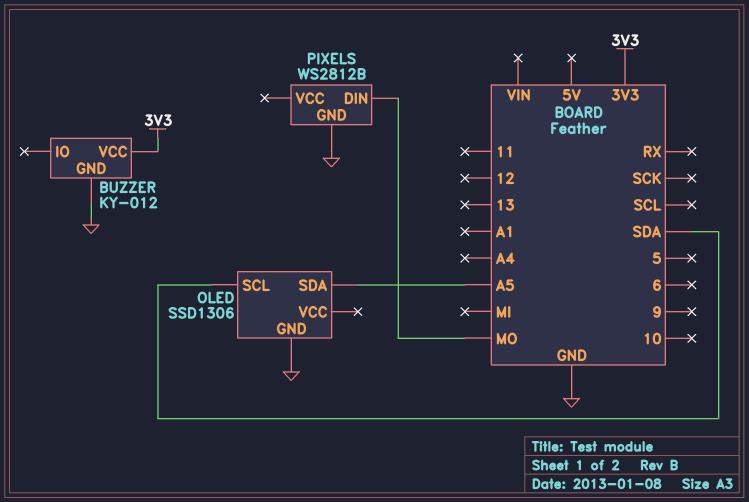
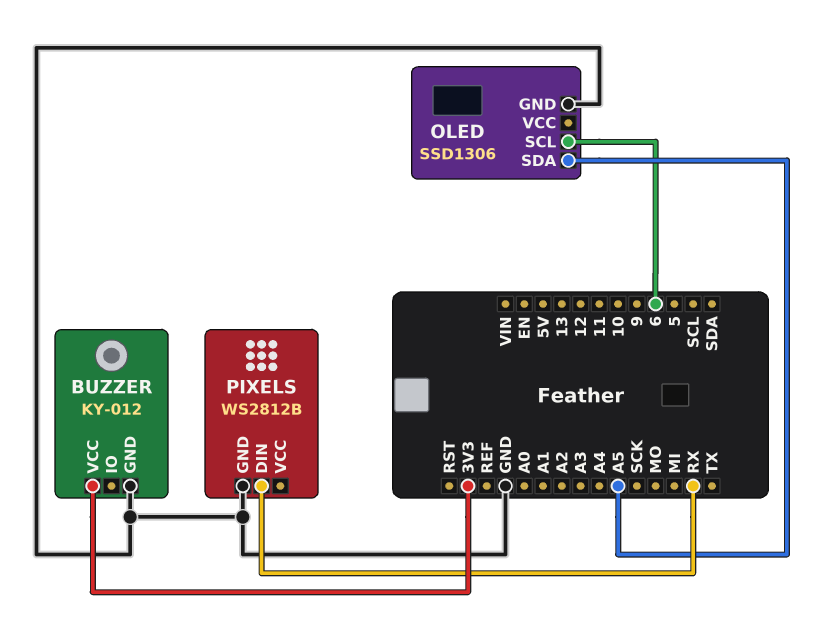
OLED pin SCL: SDA -> 6
PIXELS pin DIN: MO -> RX

